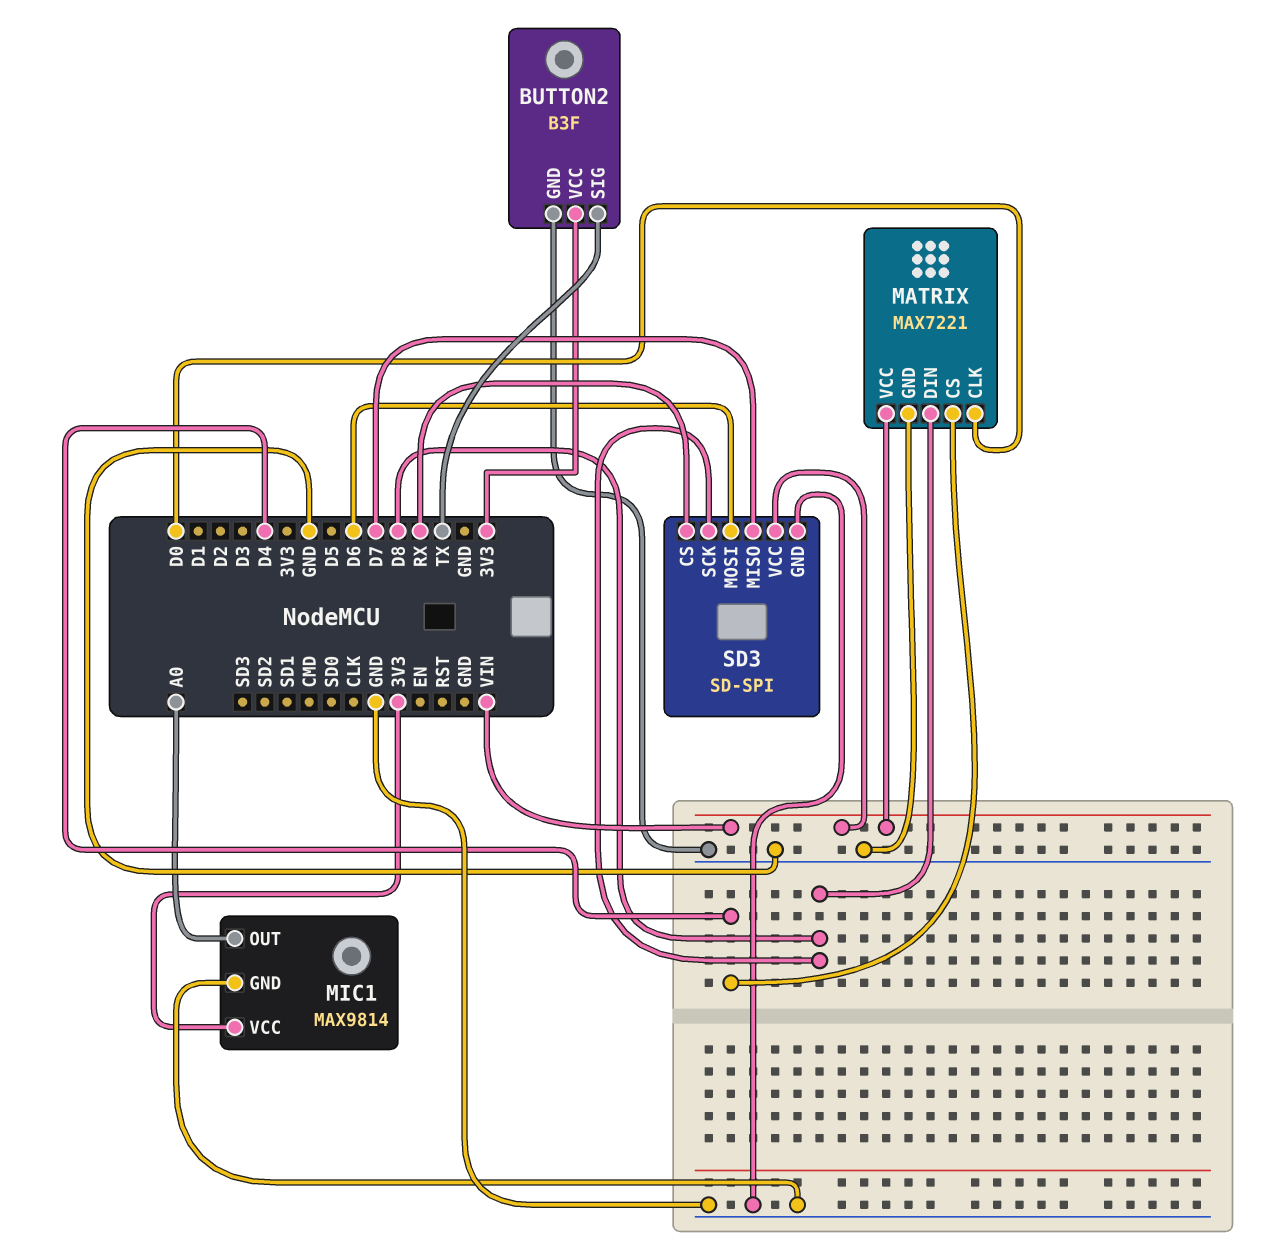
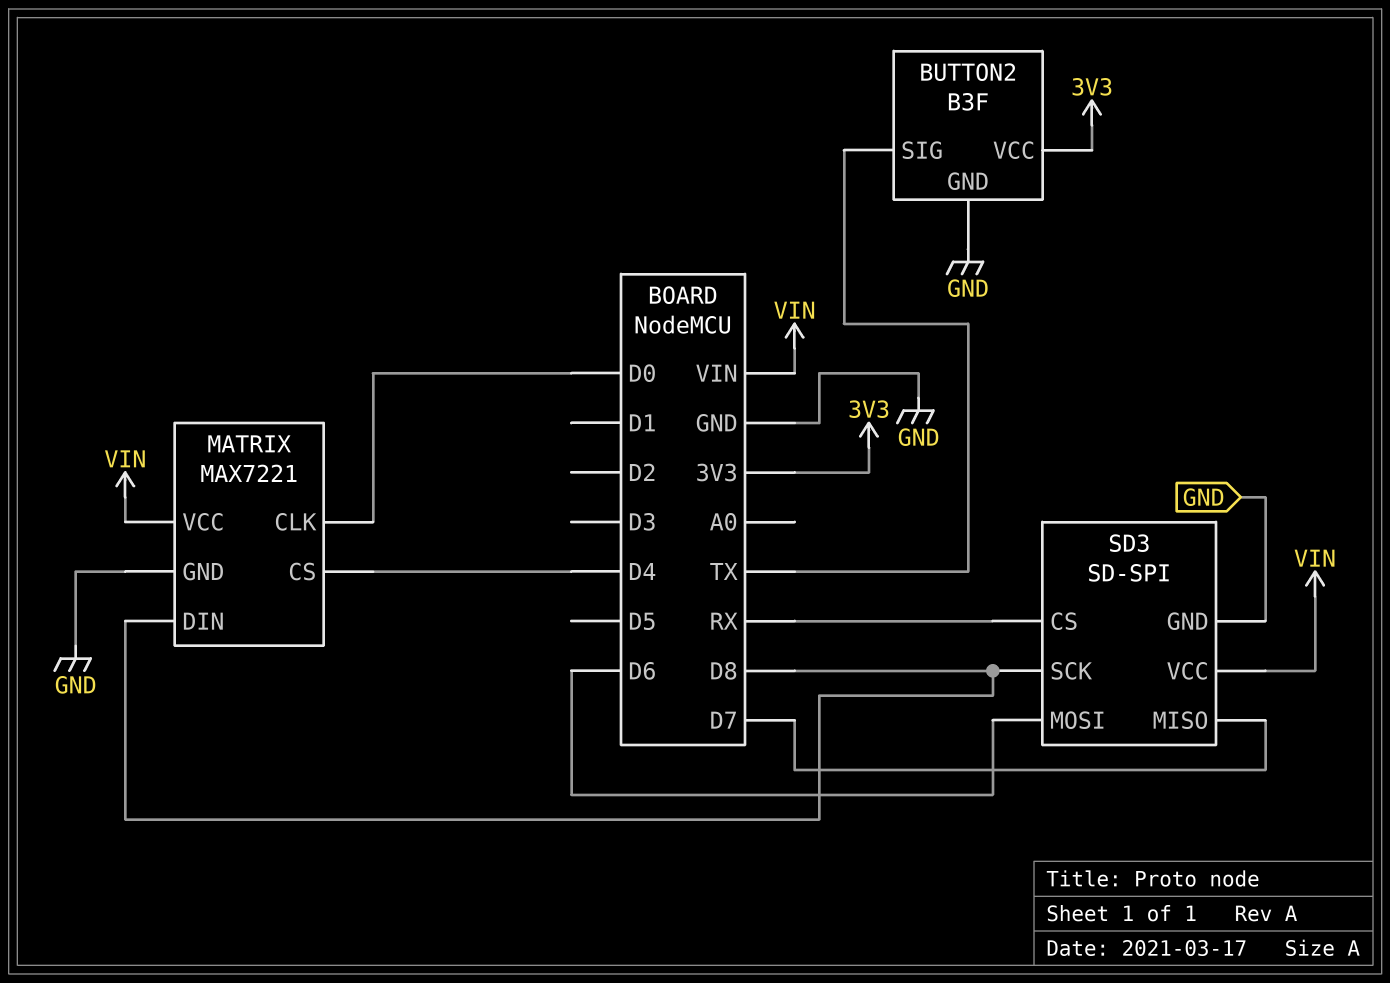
MIC1: MAX9814 -> none
MIC1 pin GND: GND -> none
MIC1 pin OUT: A0 -> none
MIC1 pin VCC: 3V3 -> none

